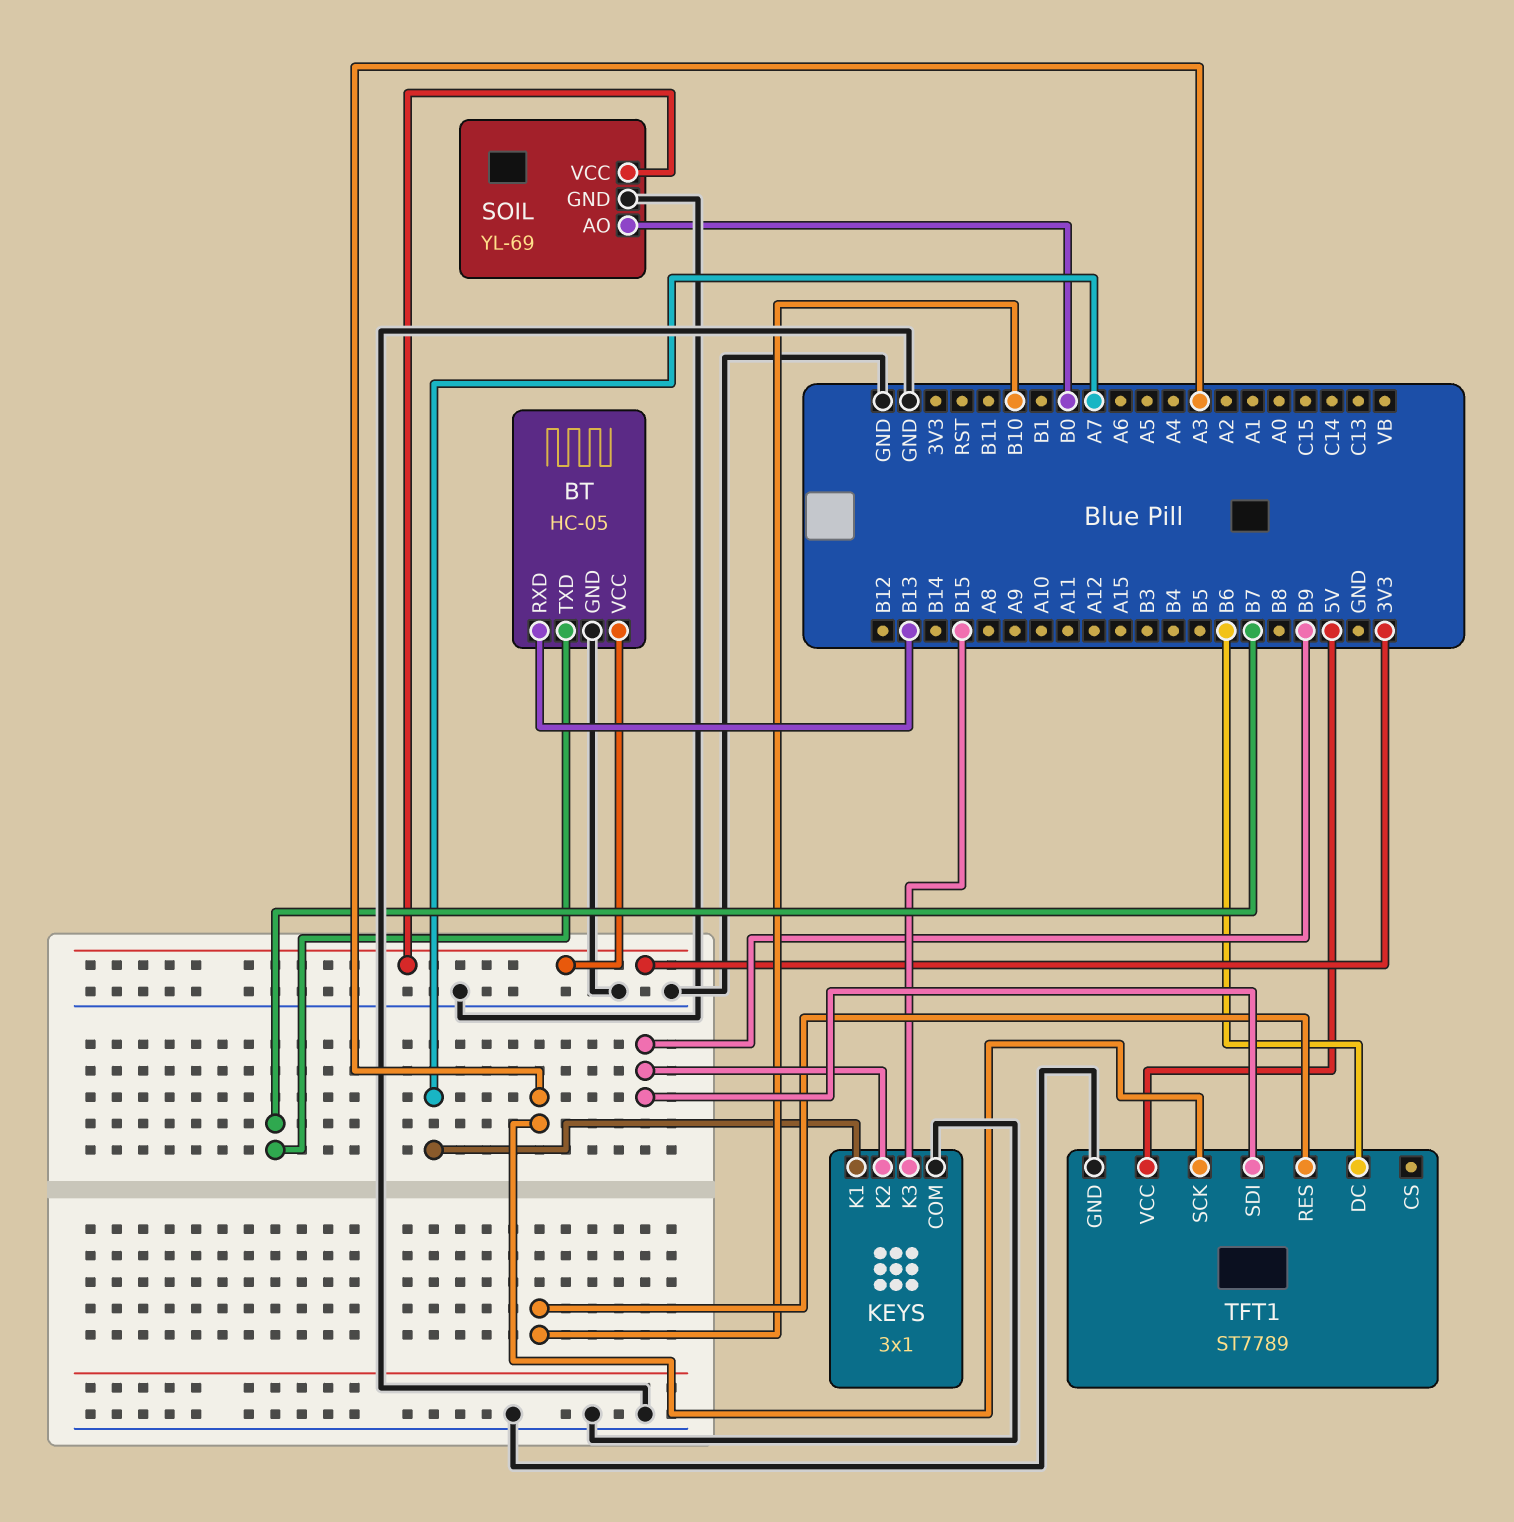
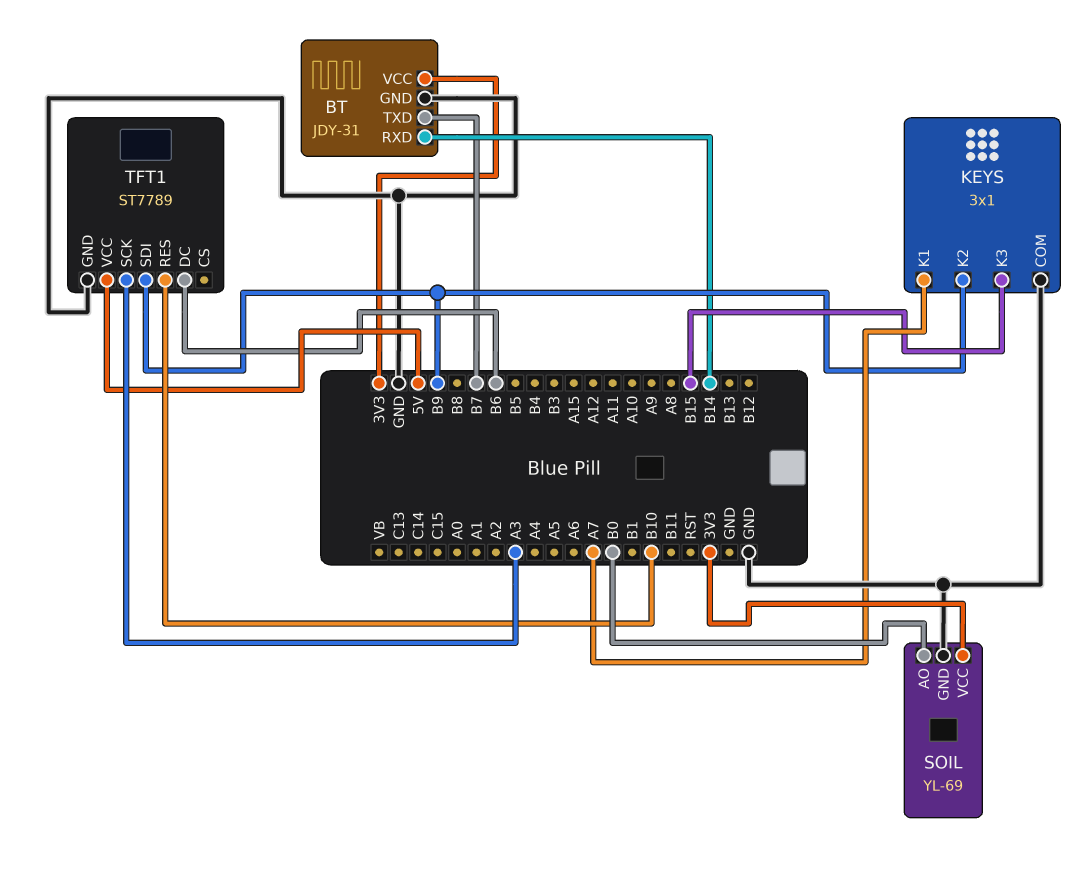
BT: HC-05 -> JDY-31
BT pin RXD: B13 -> B14

